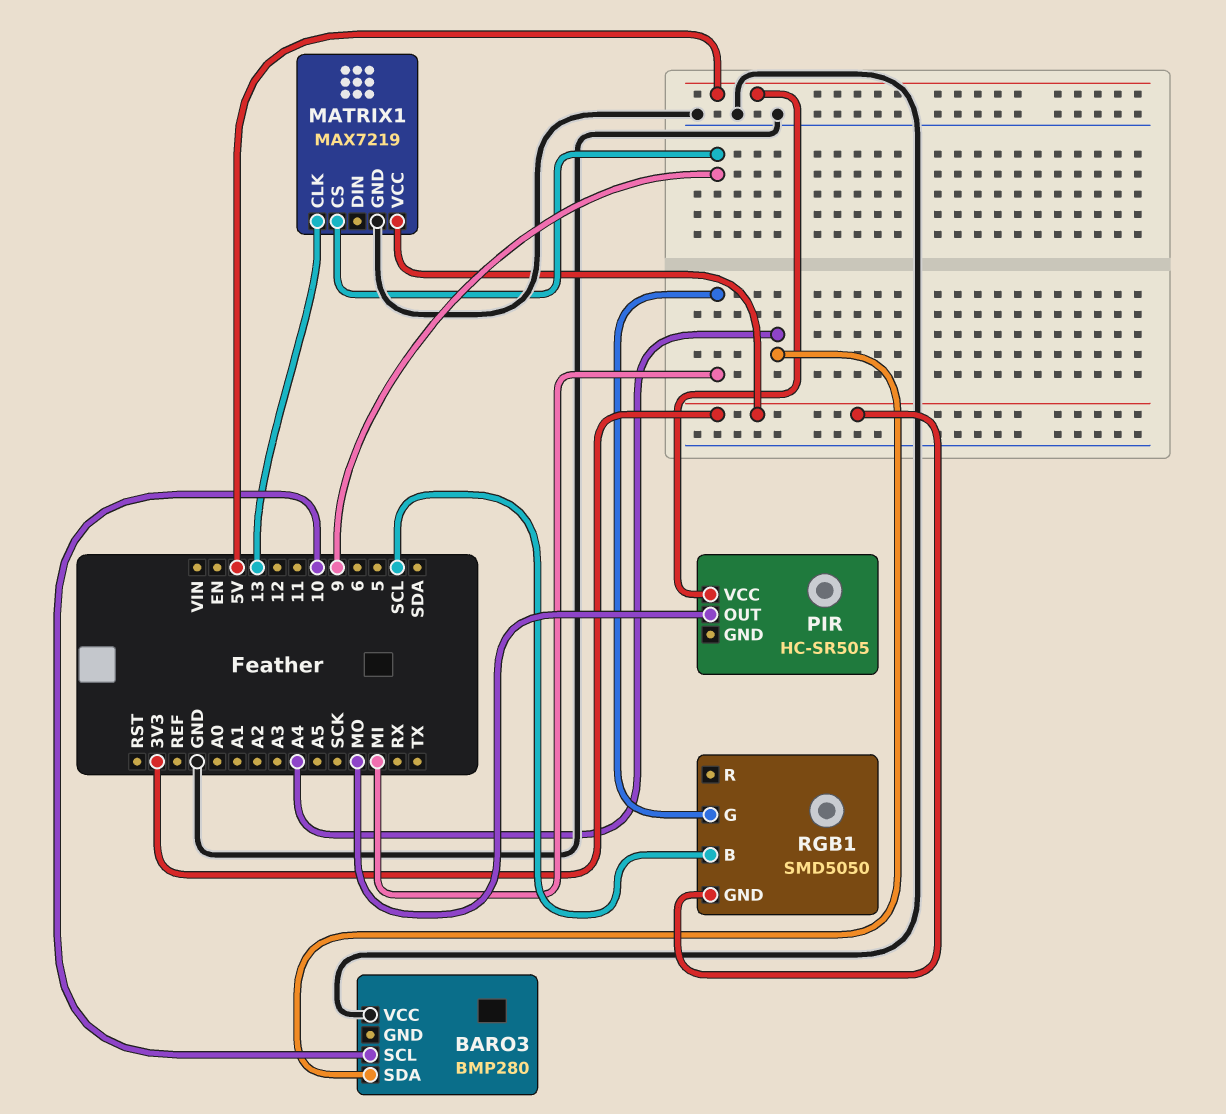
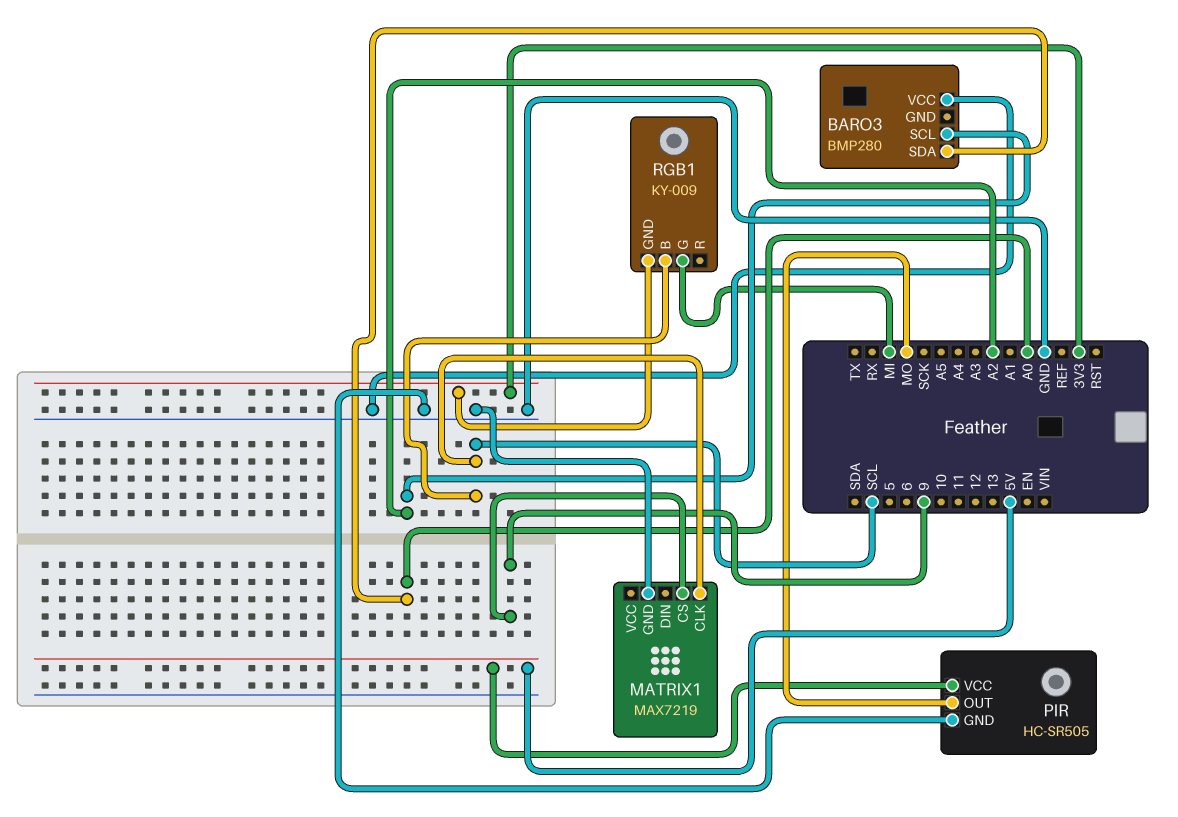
BARO3 pin SCL: 10 -> A2
BARO3 pin SDA: A4 -> A0
MATRIX1 pin CLK: 13 -> SCL
MATRIX1 pin VCC: 3V3 -> none
PIR pin GND: none -> GND
RGB1: SMD5050 -> KY-009

